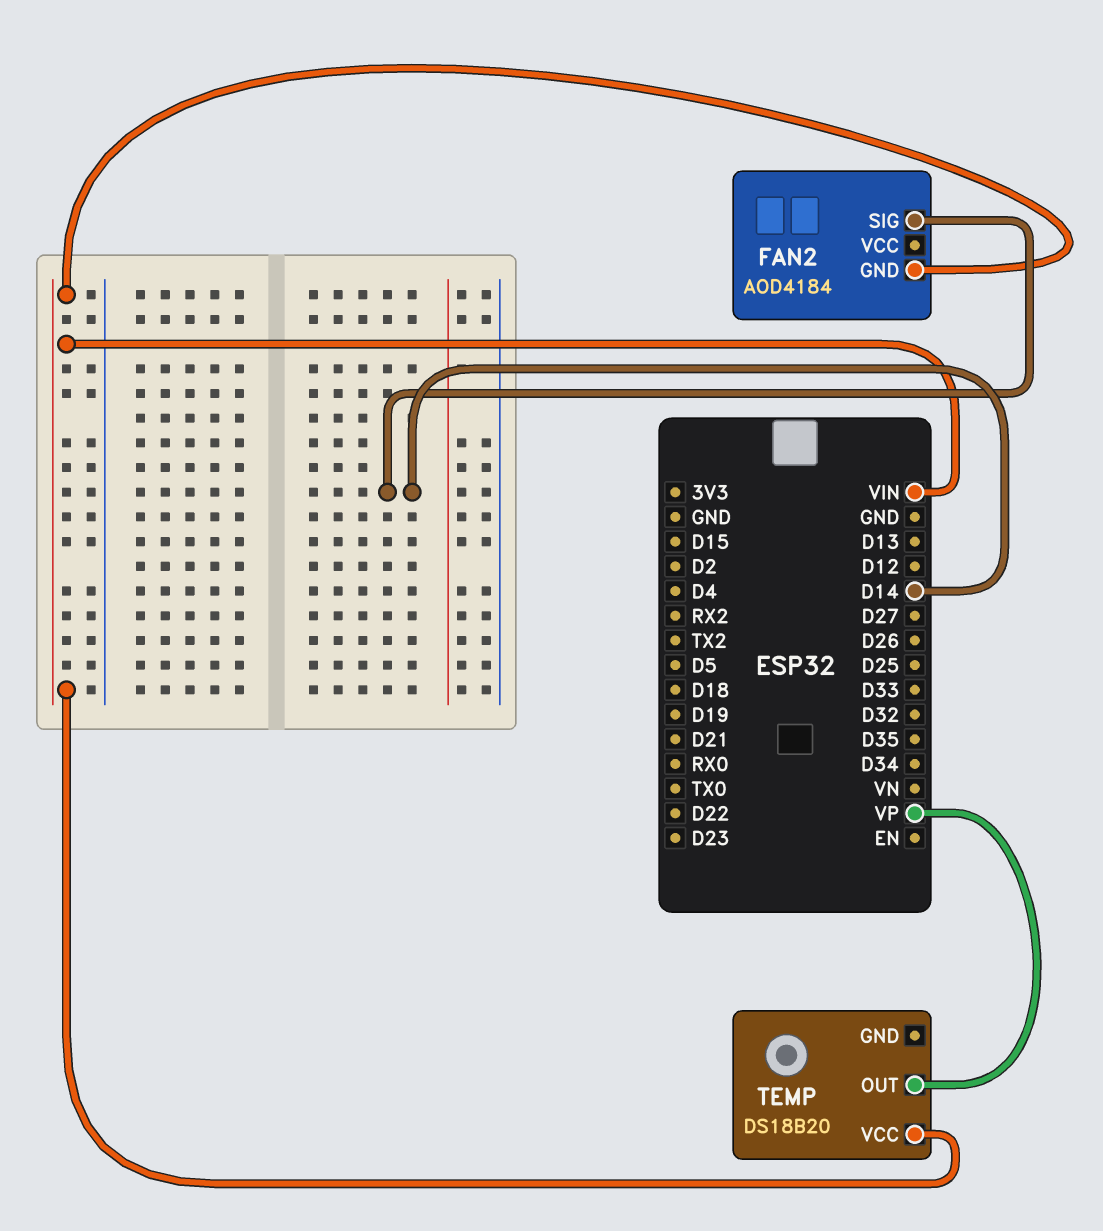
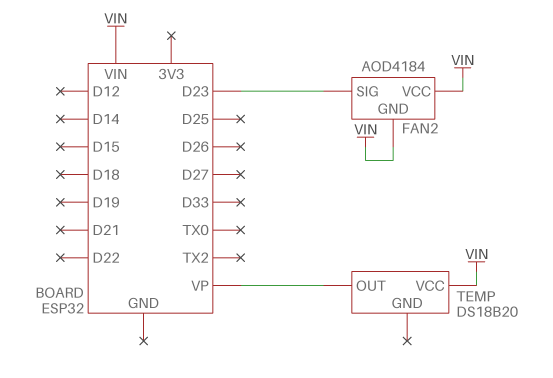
FAN2 pin SIG: D14 -> D23
FAN2 pin VCC: none -> VIN

